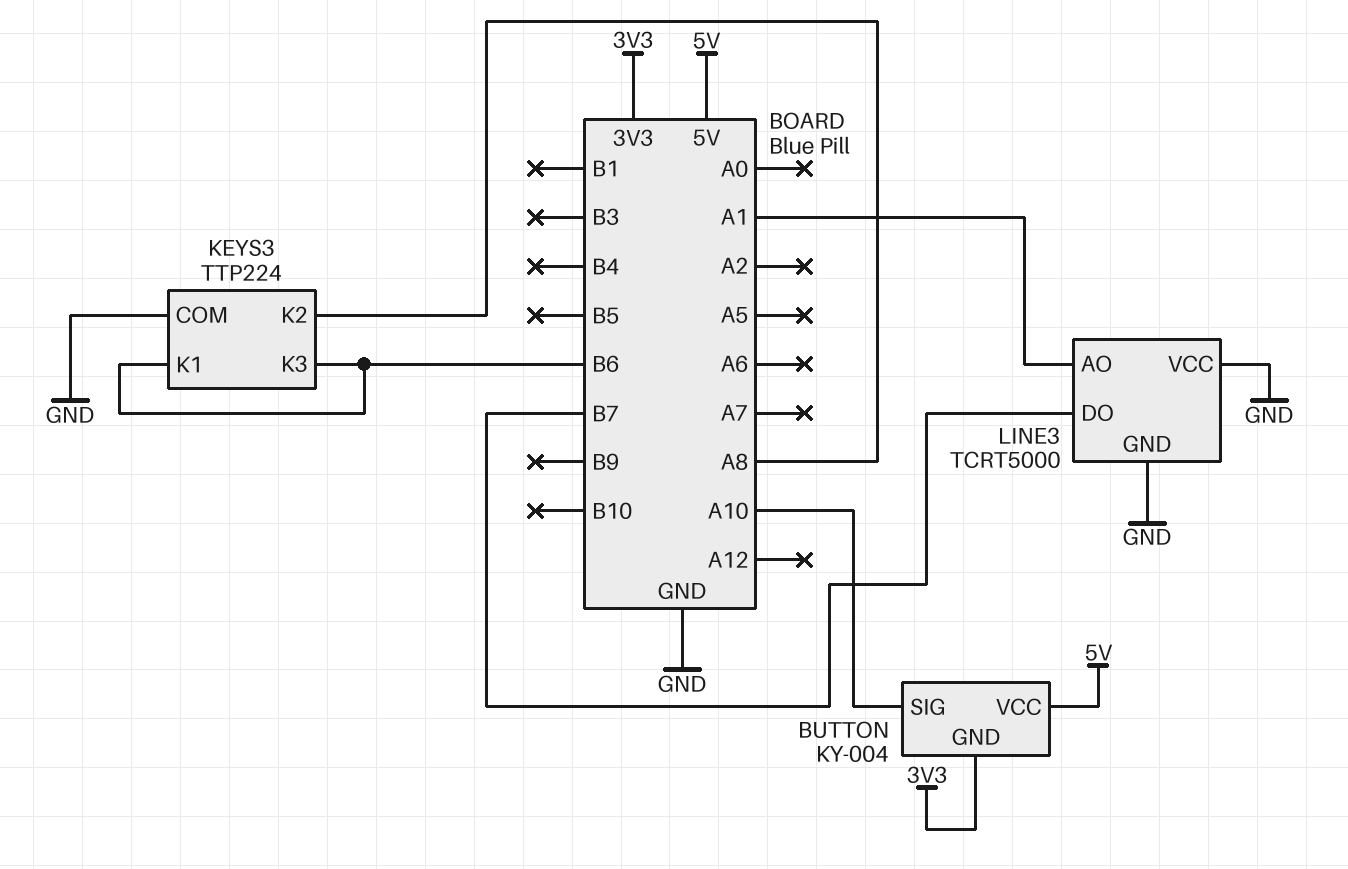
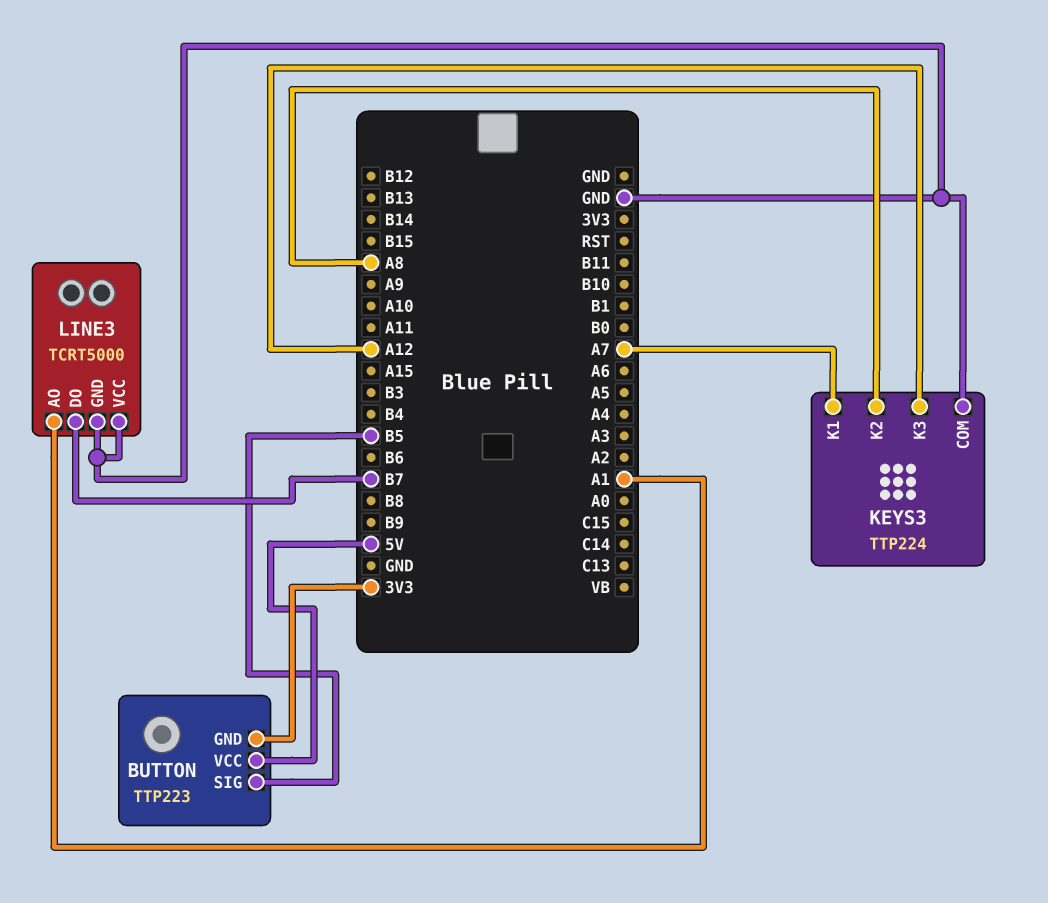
BUTTON: KY-004 -> TTP223
BUTTON pin SIG: A10 -> B5
KEYS3 pin K1: B6 -> A7
KEYS3 pin K3: B6 -> A12

